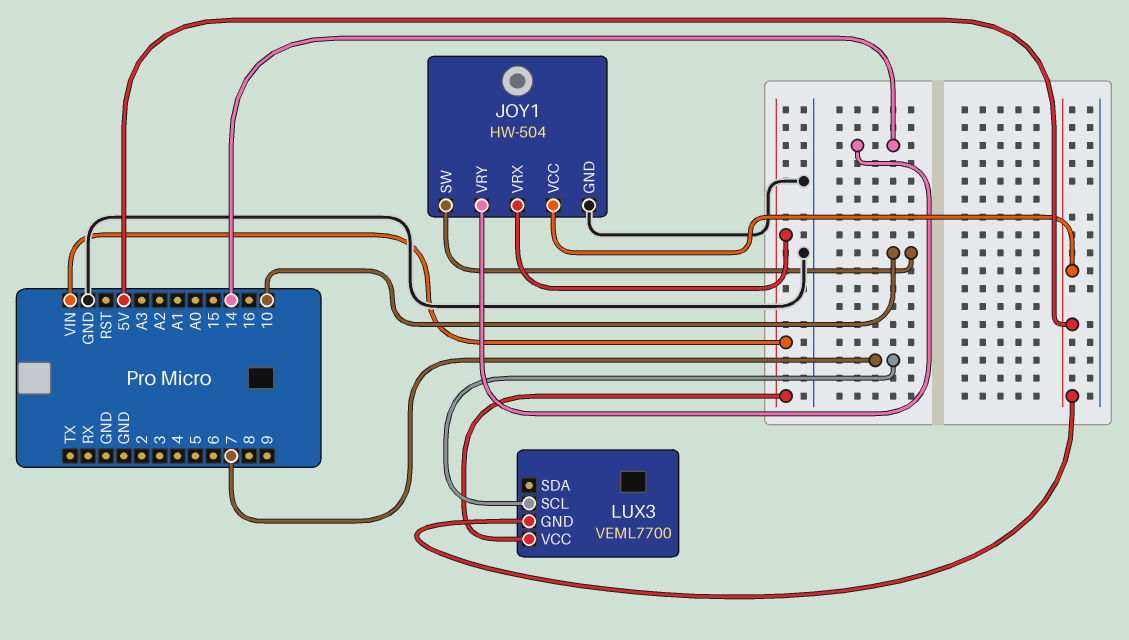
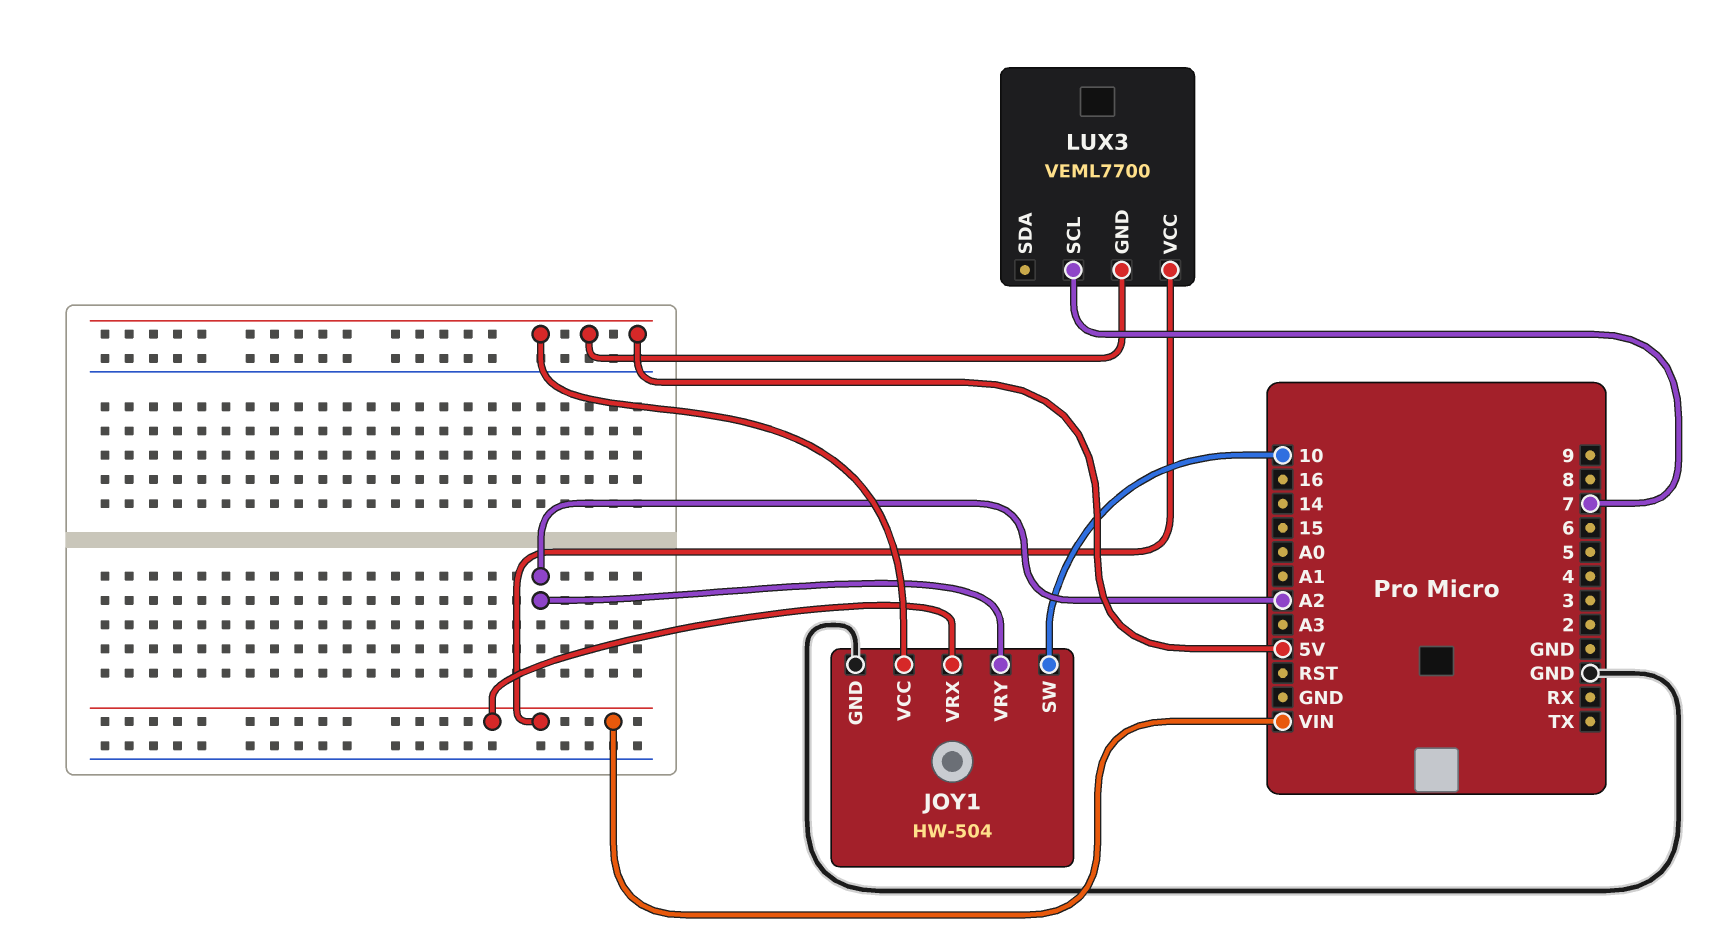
JOY1 pin VRY: 14 -> A2

